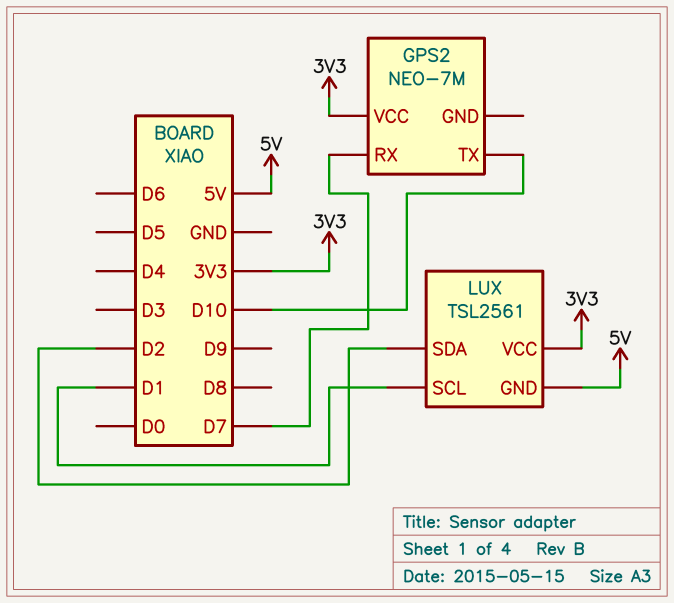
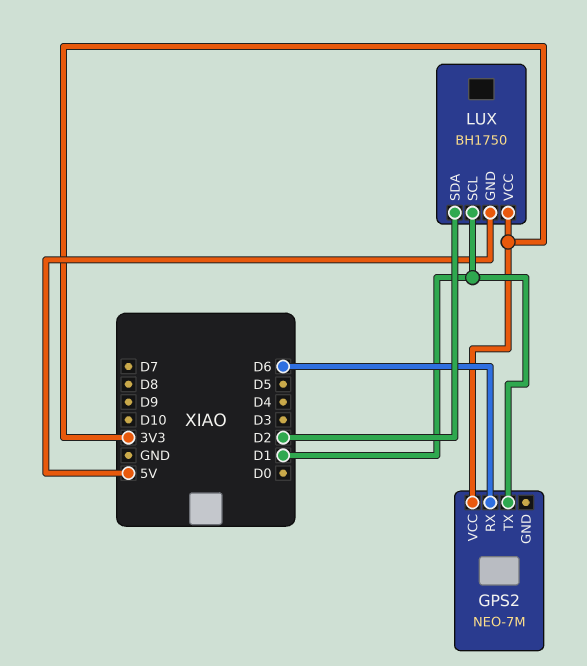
GPS2 pin RX: D7 -> D6
GPS2 pin TX: D10 -> D1
LUX: TSL2561 -> BH1750

